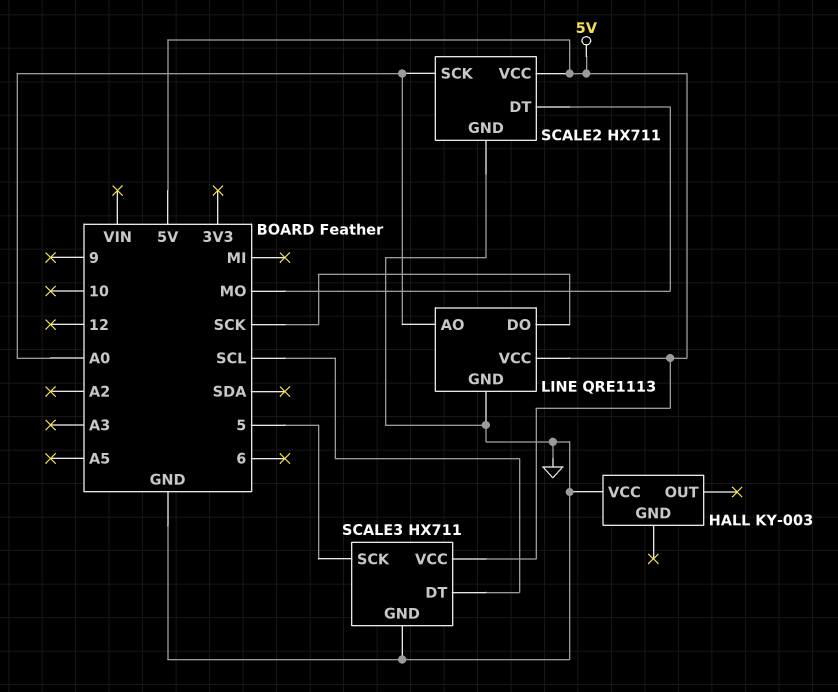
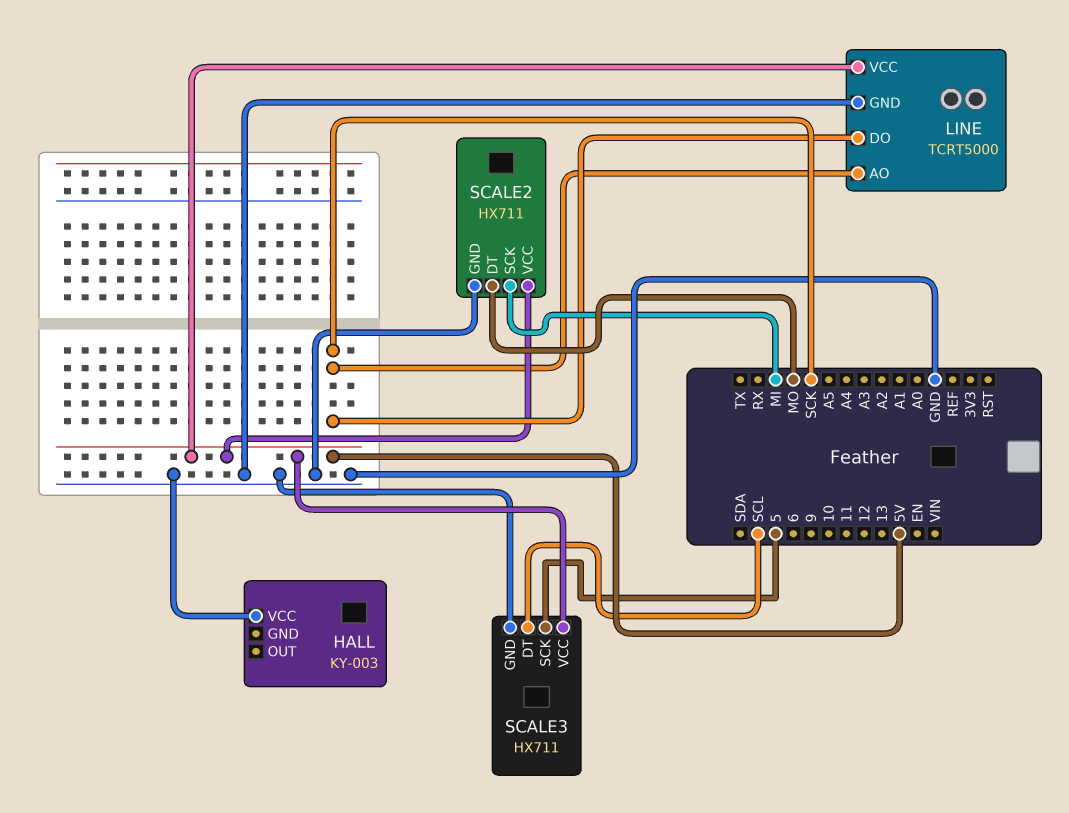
LINE: QRE1113 -> TCRT5000
LINE pin AO: A0 -> SCK
SCALE2 pin SCK: A0 -> MI

